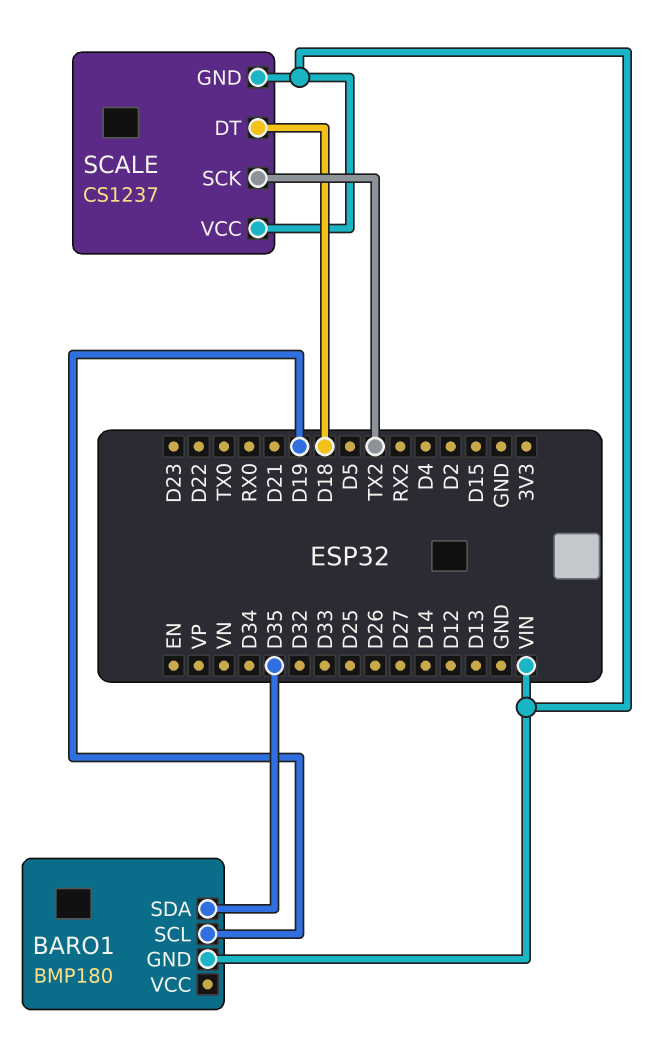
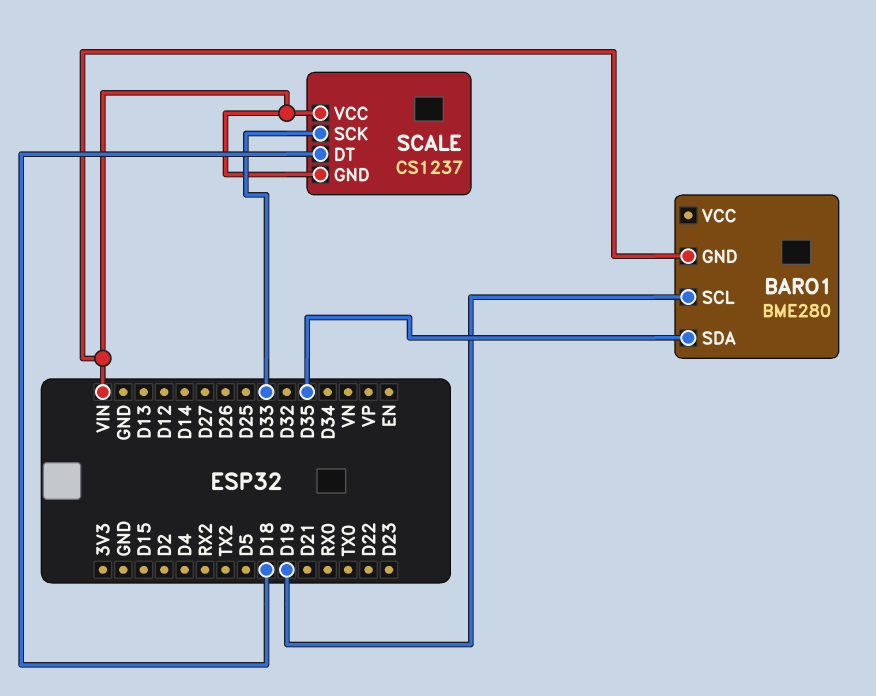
BARO1: BMP180 -> BME280
SCALE pin SCK: TX2 -> D33

